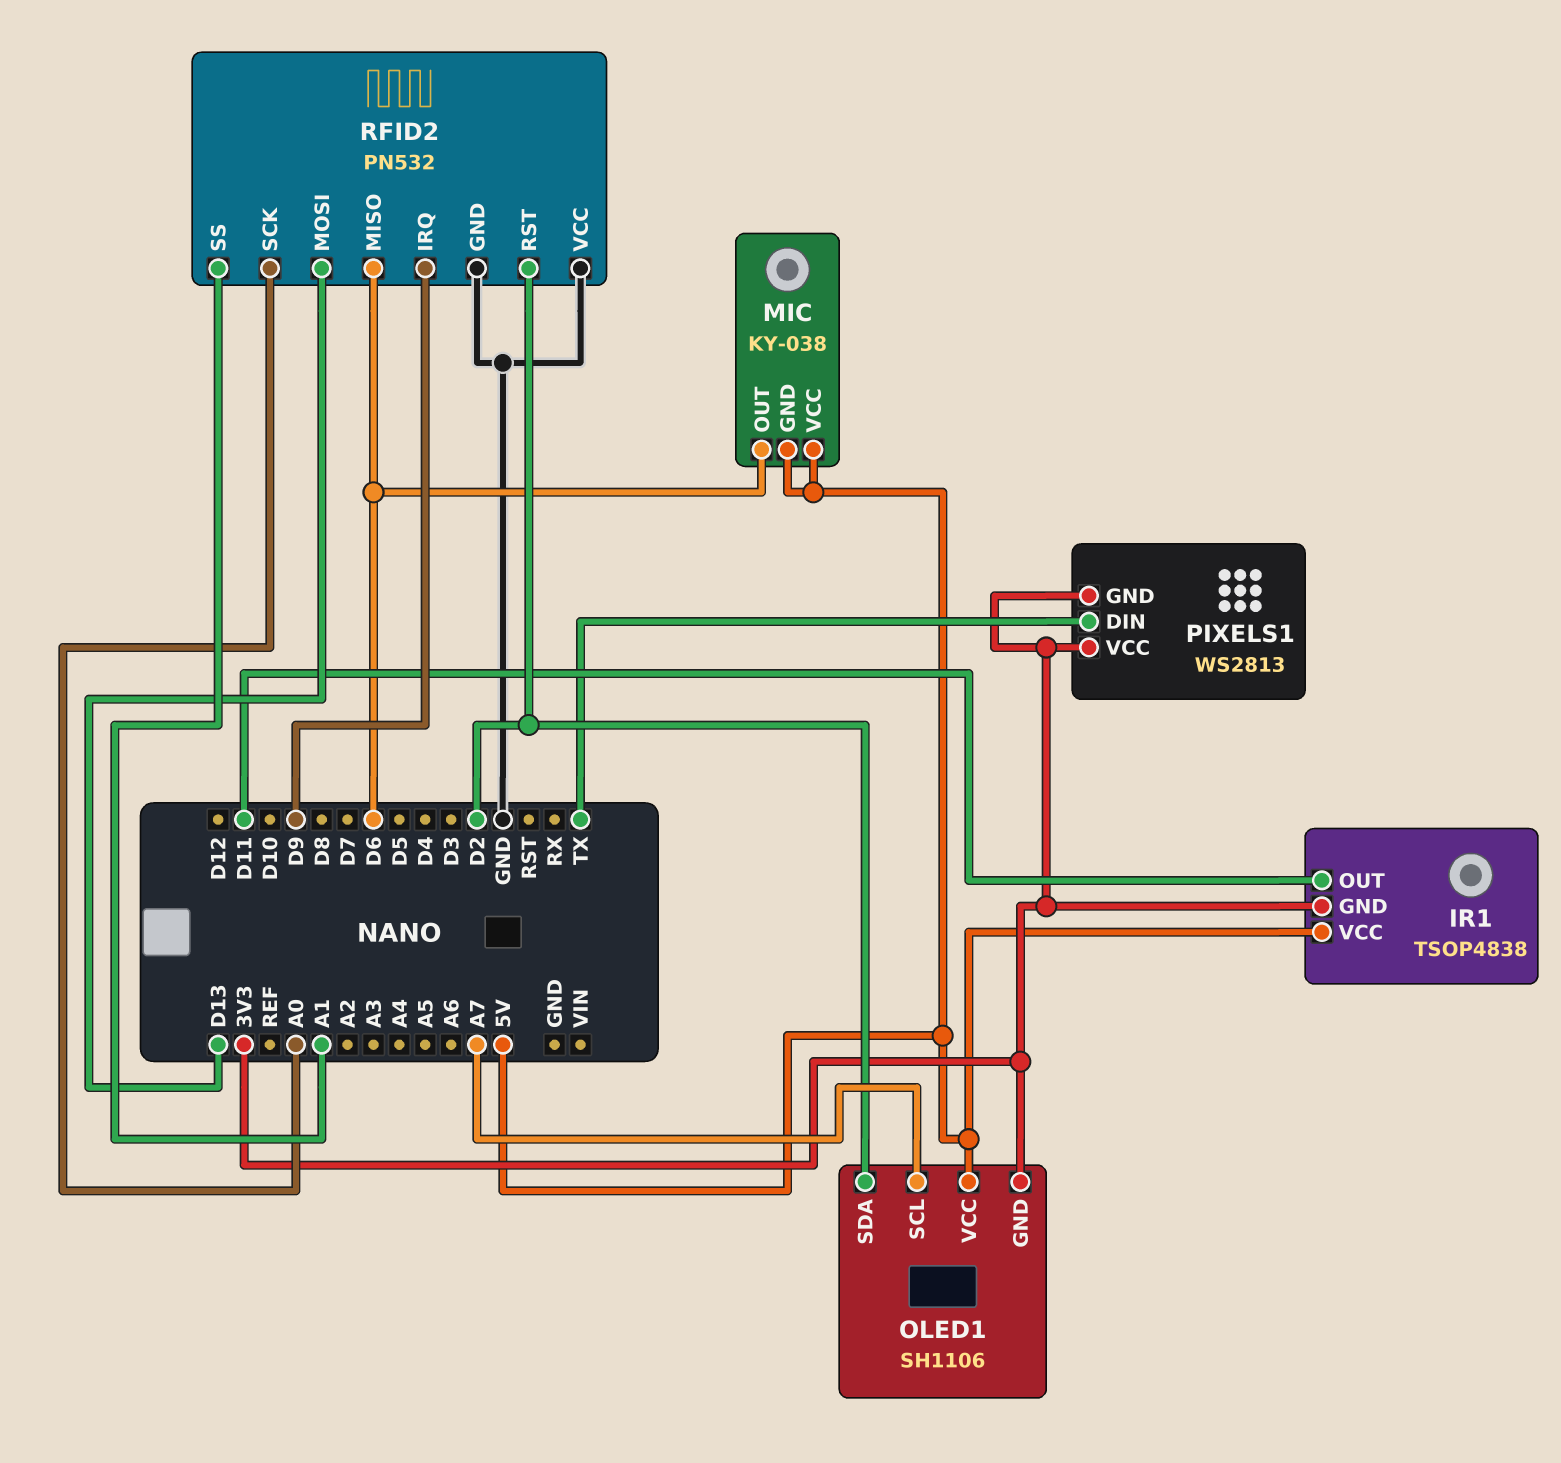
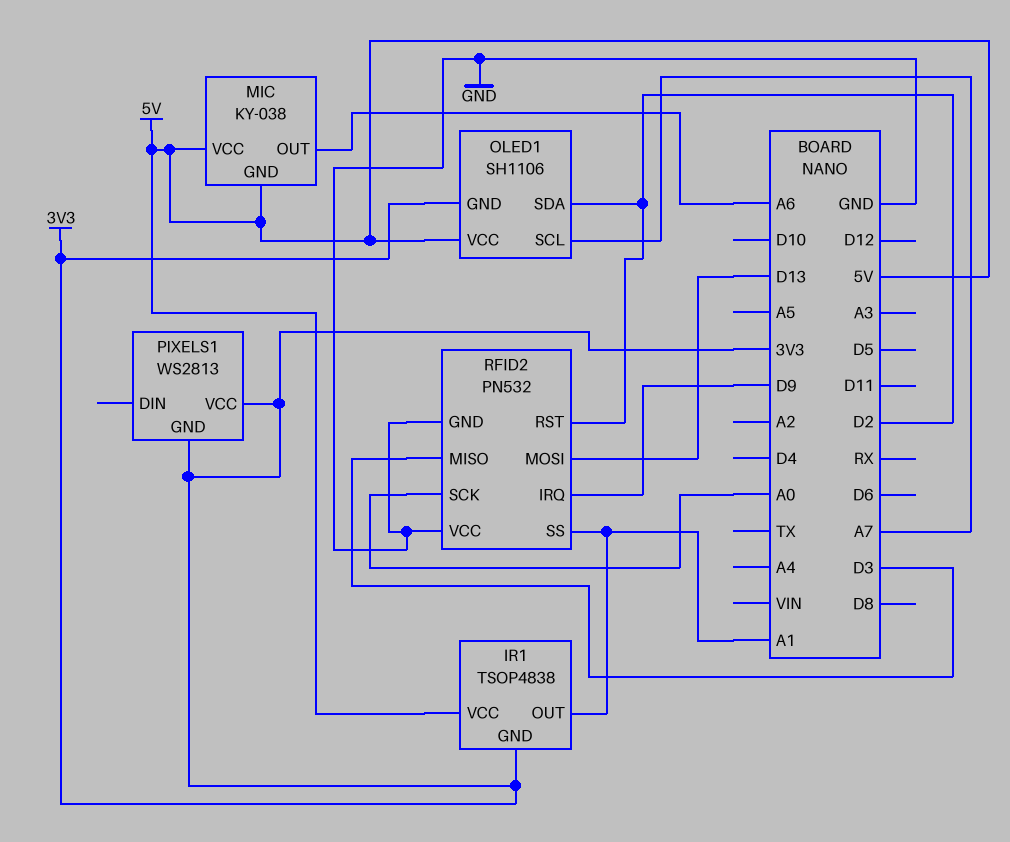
IR1 pin OUT: D11 -> A1
MIC pin OUT: D6 -> A6
PIXELS1 pin DIN: TX -> none
RFID2 pin MISO: D6 -> D3

